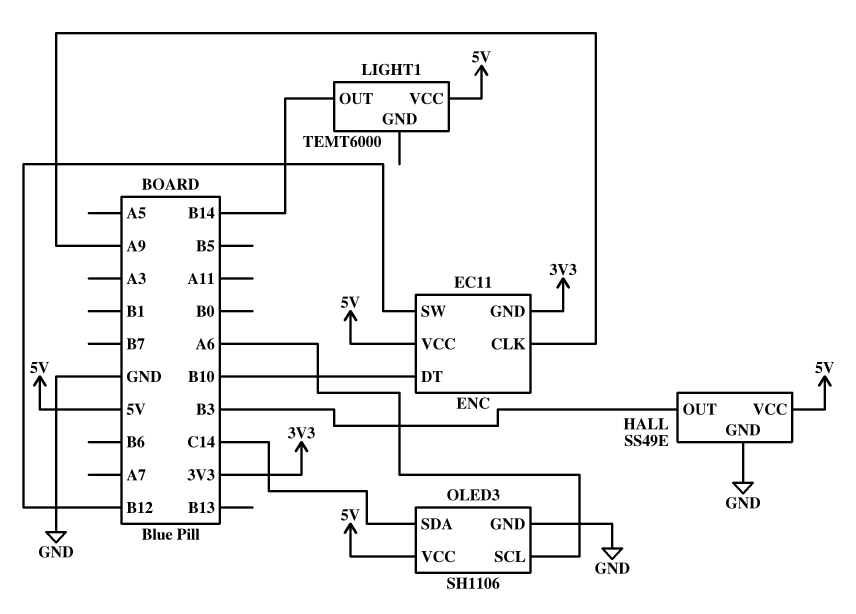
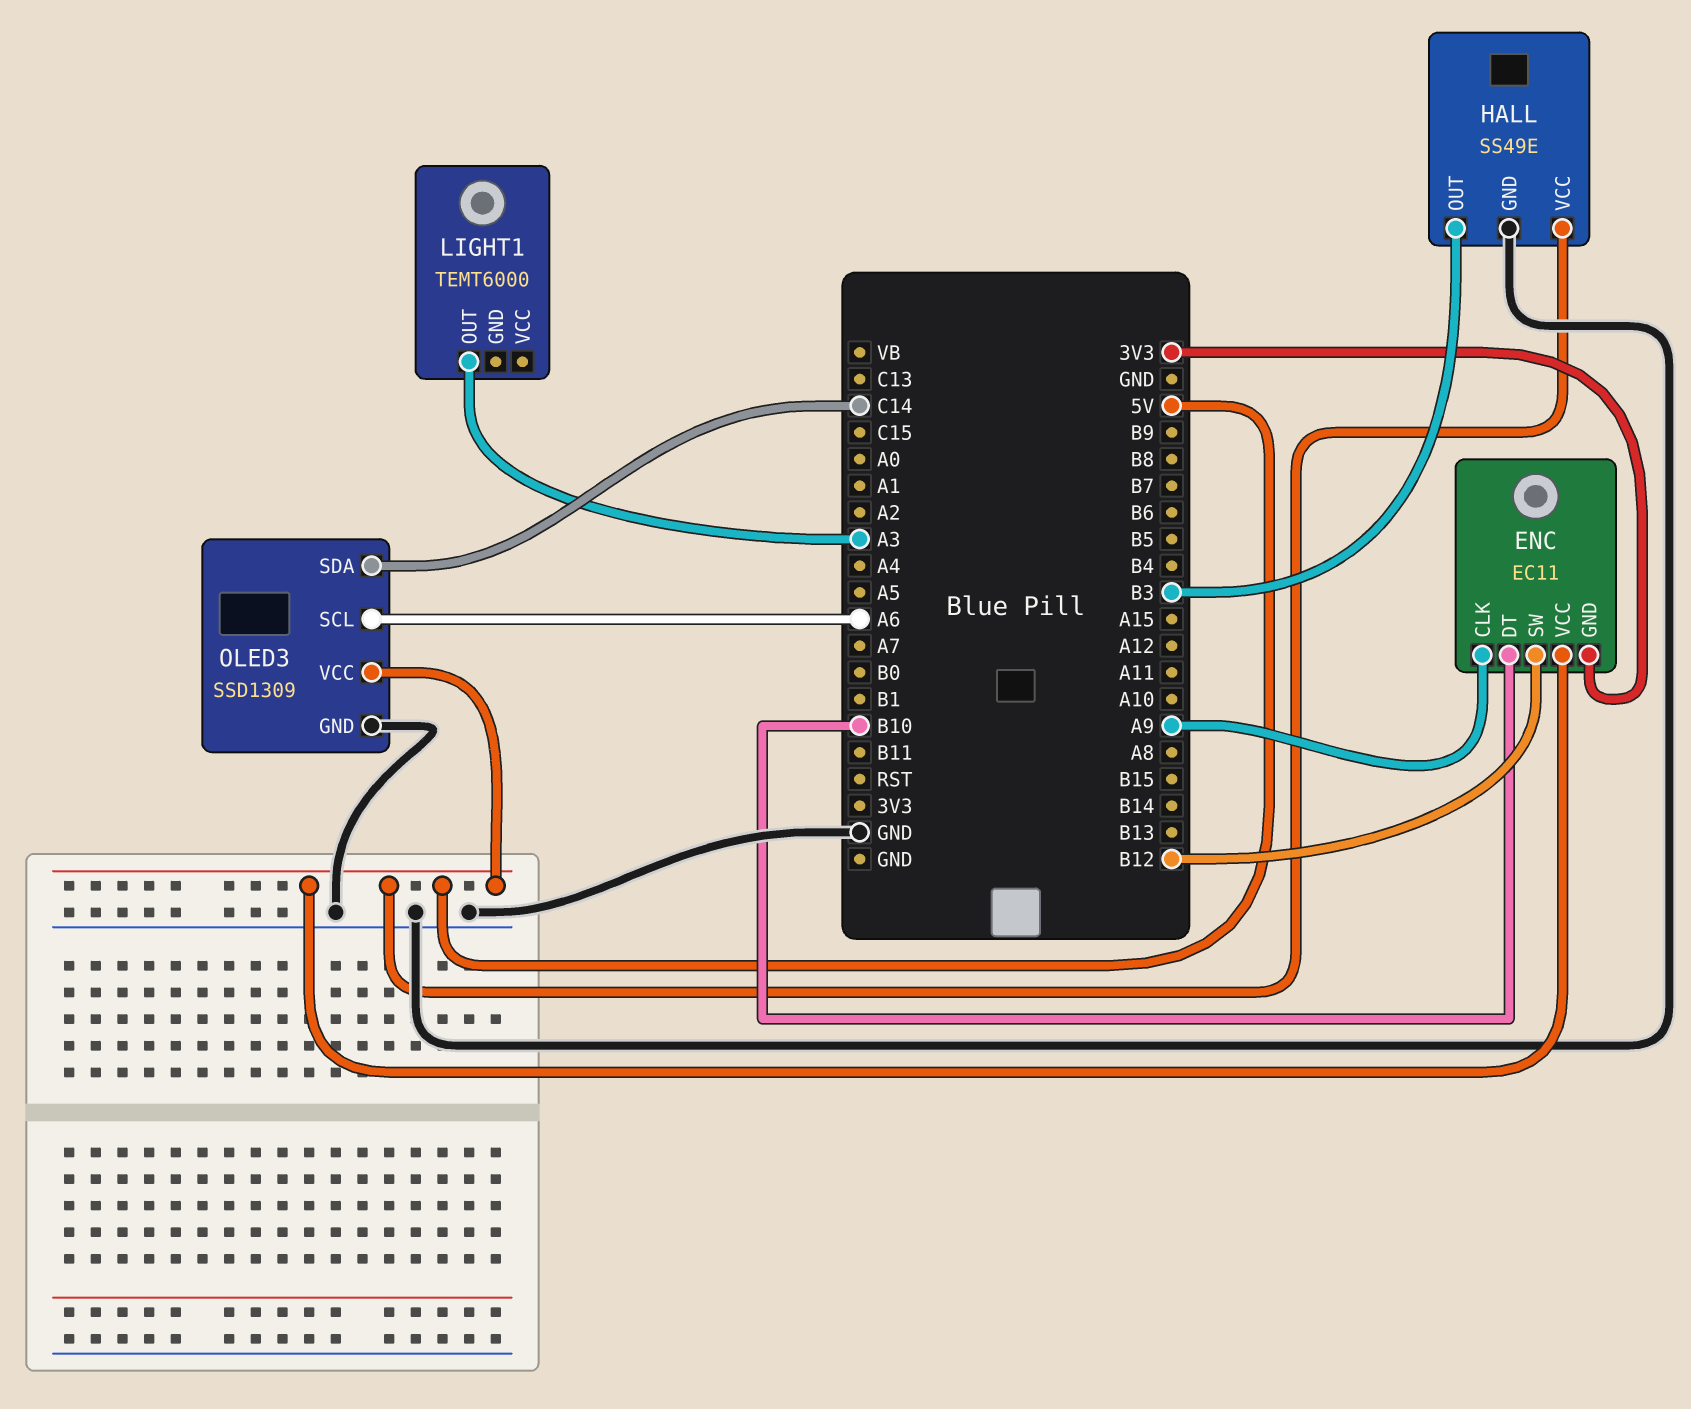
LIGHT1 pin OUT: B14 -> A3
LIGHT1 pin VCC: 5V -> none
OLED3: SH1106 -> SSD1309

